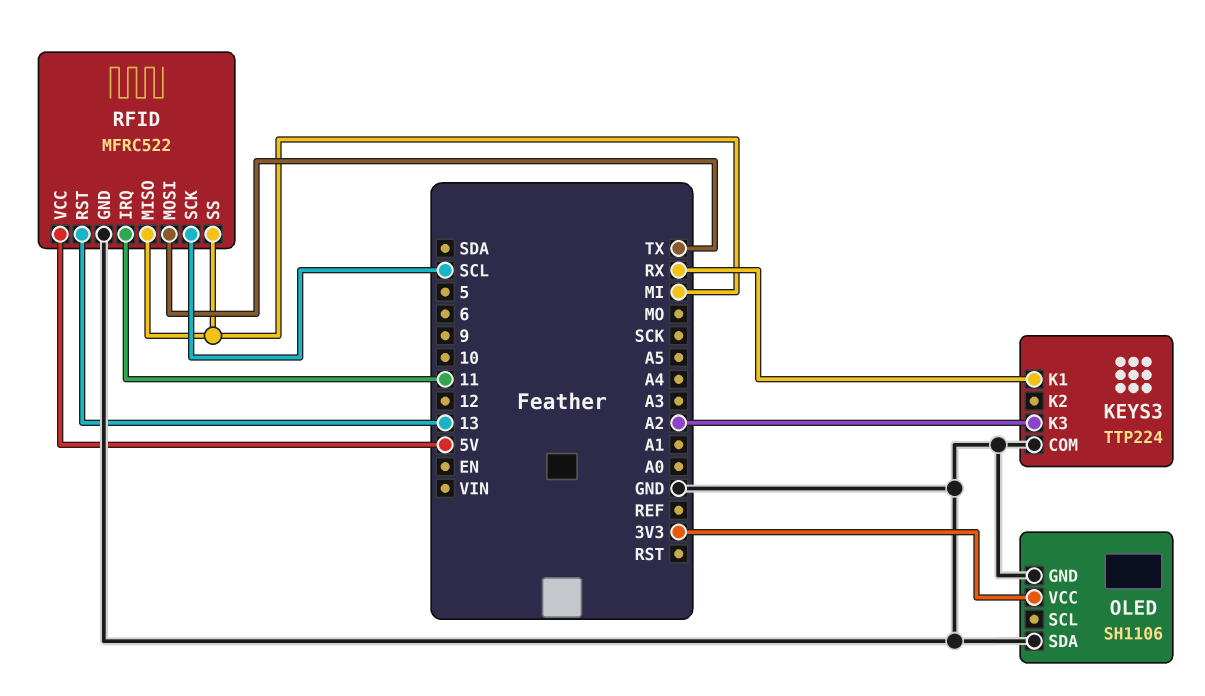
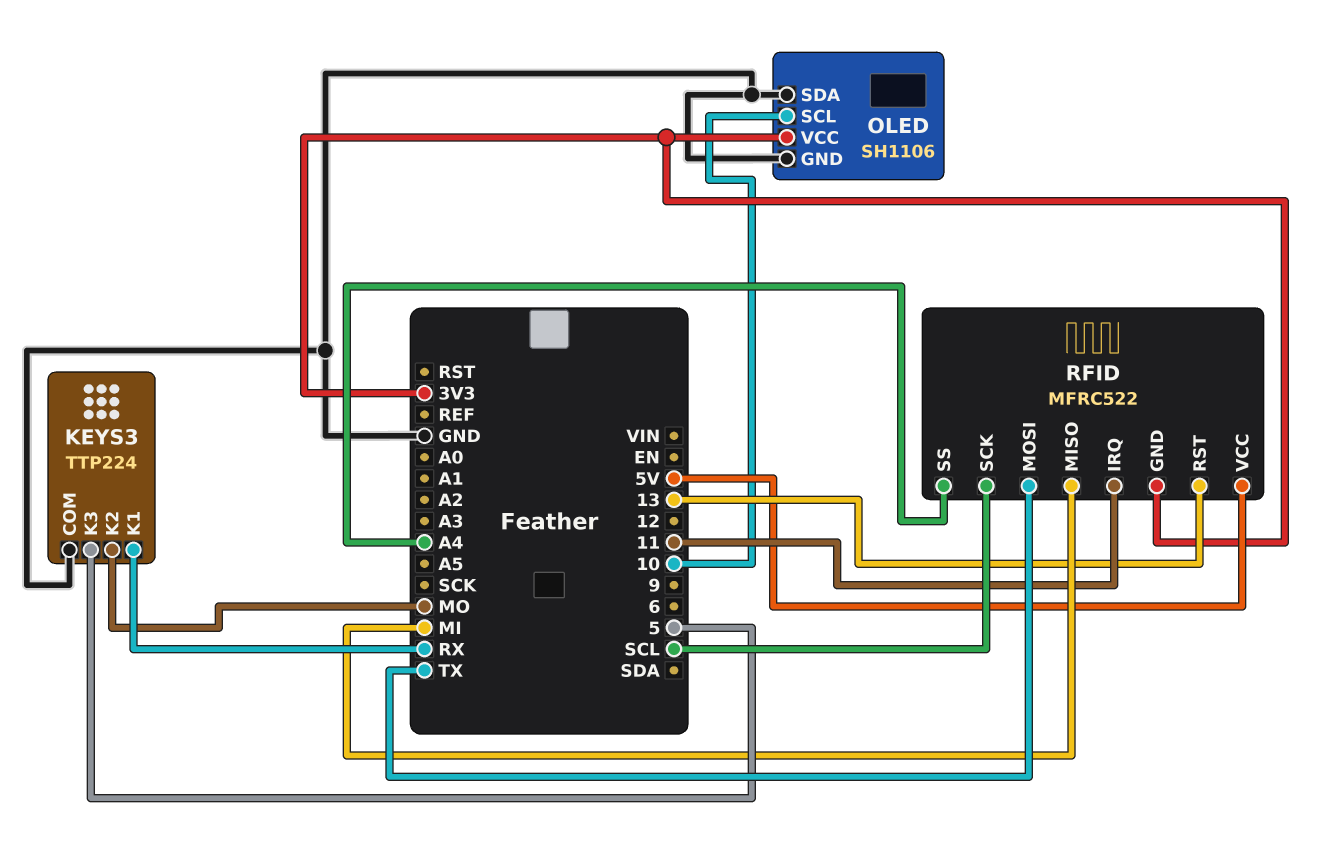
KEYS3 pin K2: none -> MO
KEYS3 pin K3: A2 -> 5
OLED pin SCL: none -> 10
RFID pin GND: GND -> 3V3
RFID pin SS: MI -> A4

